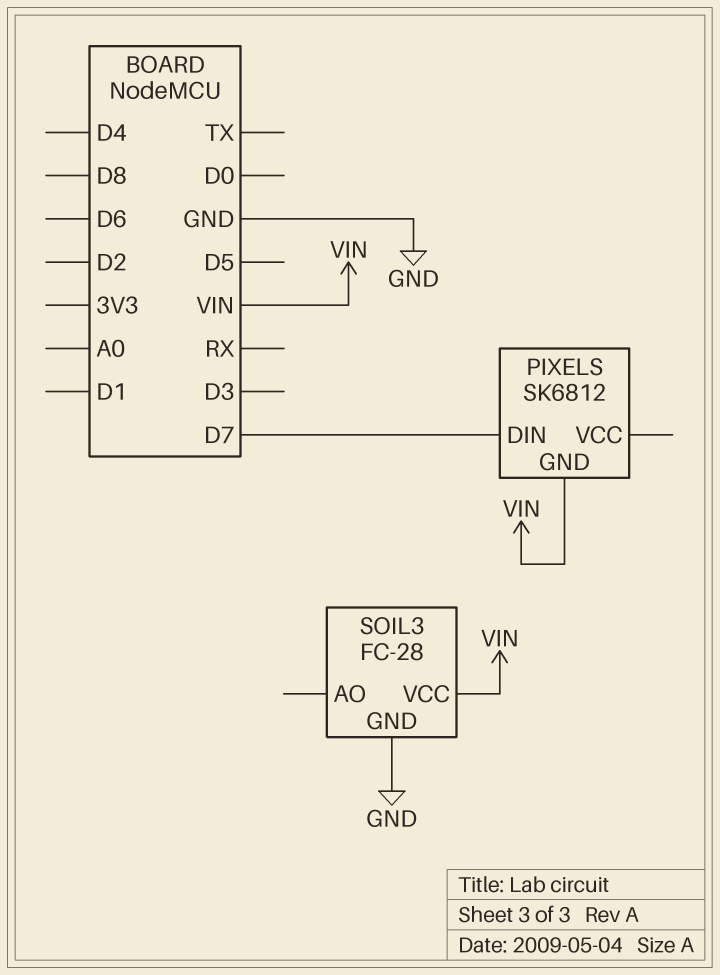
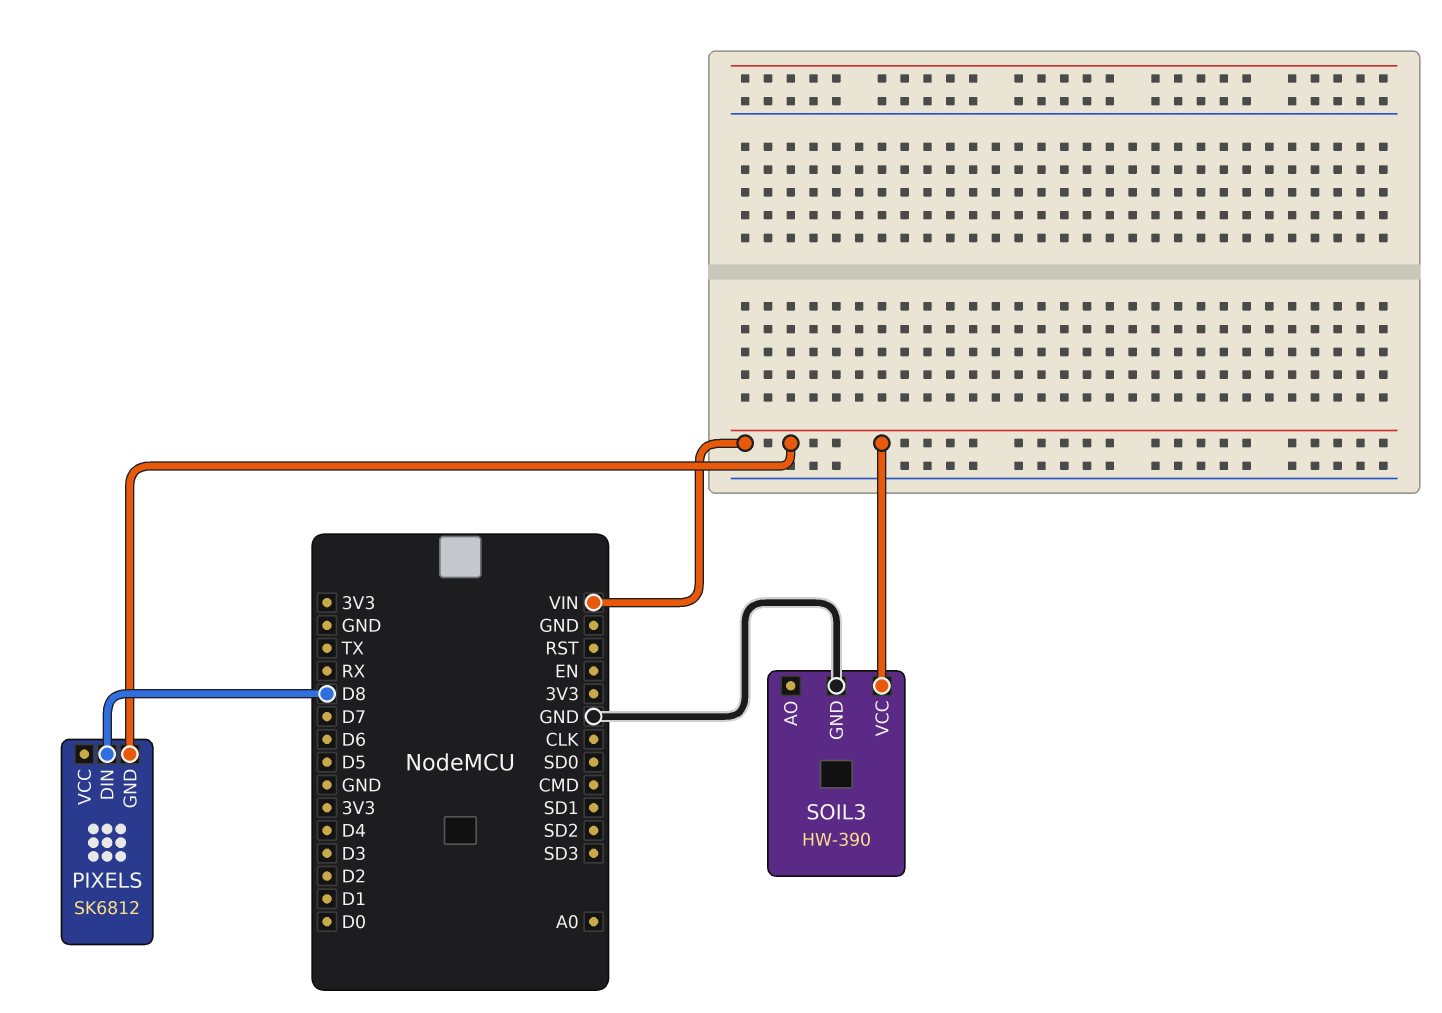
PIXELS pin DIN: D7 -> D8
SOIL3: FC-28 -> HW-390

